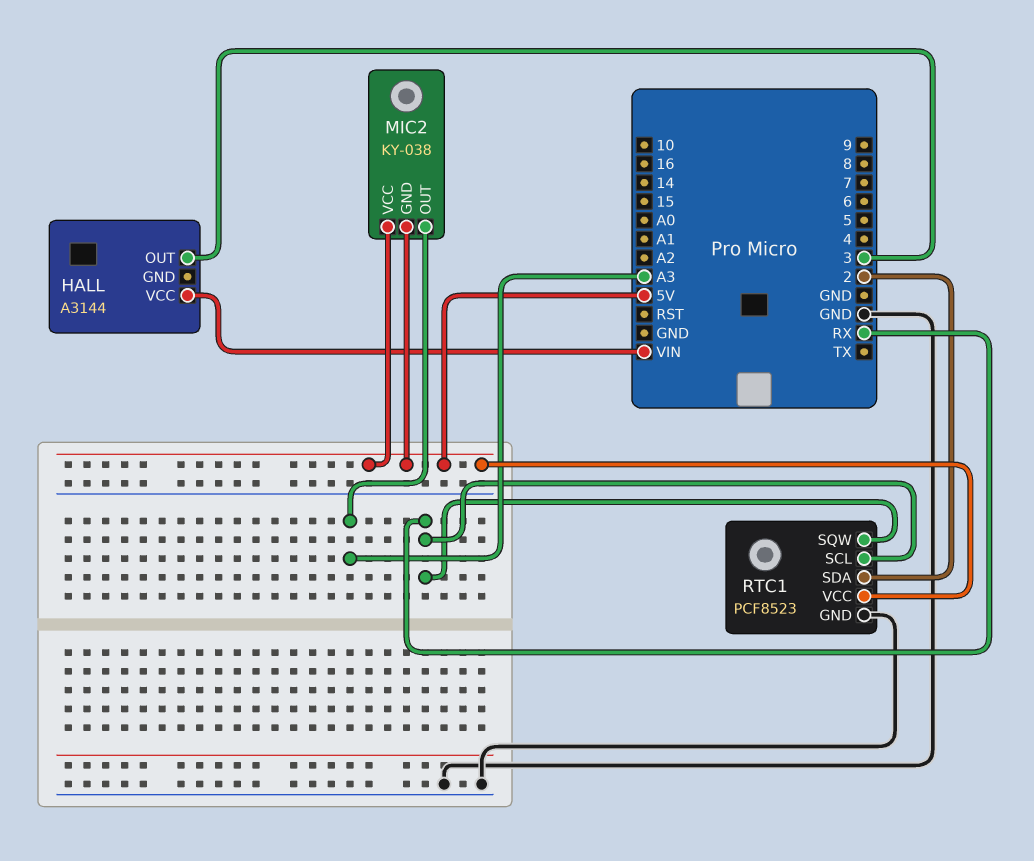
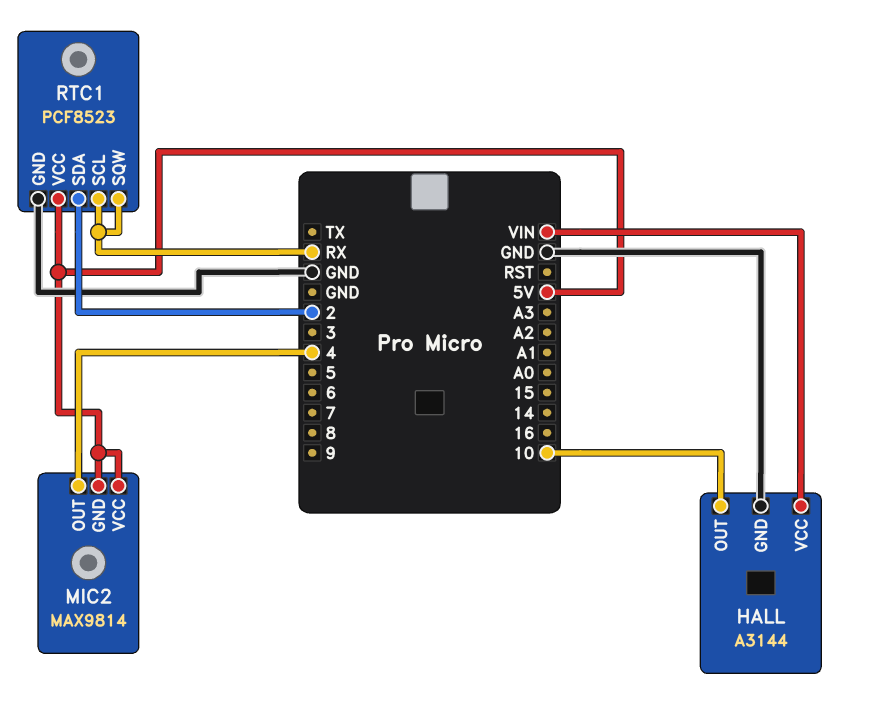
HALL pin GND: none -> GND
HALL pin OUT: 3 -> 10
MIC2: KY-038 -> MAX9814
MIC2 pin OUT: A3 -> 4

